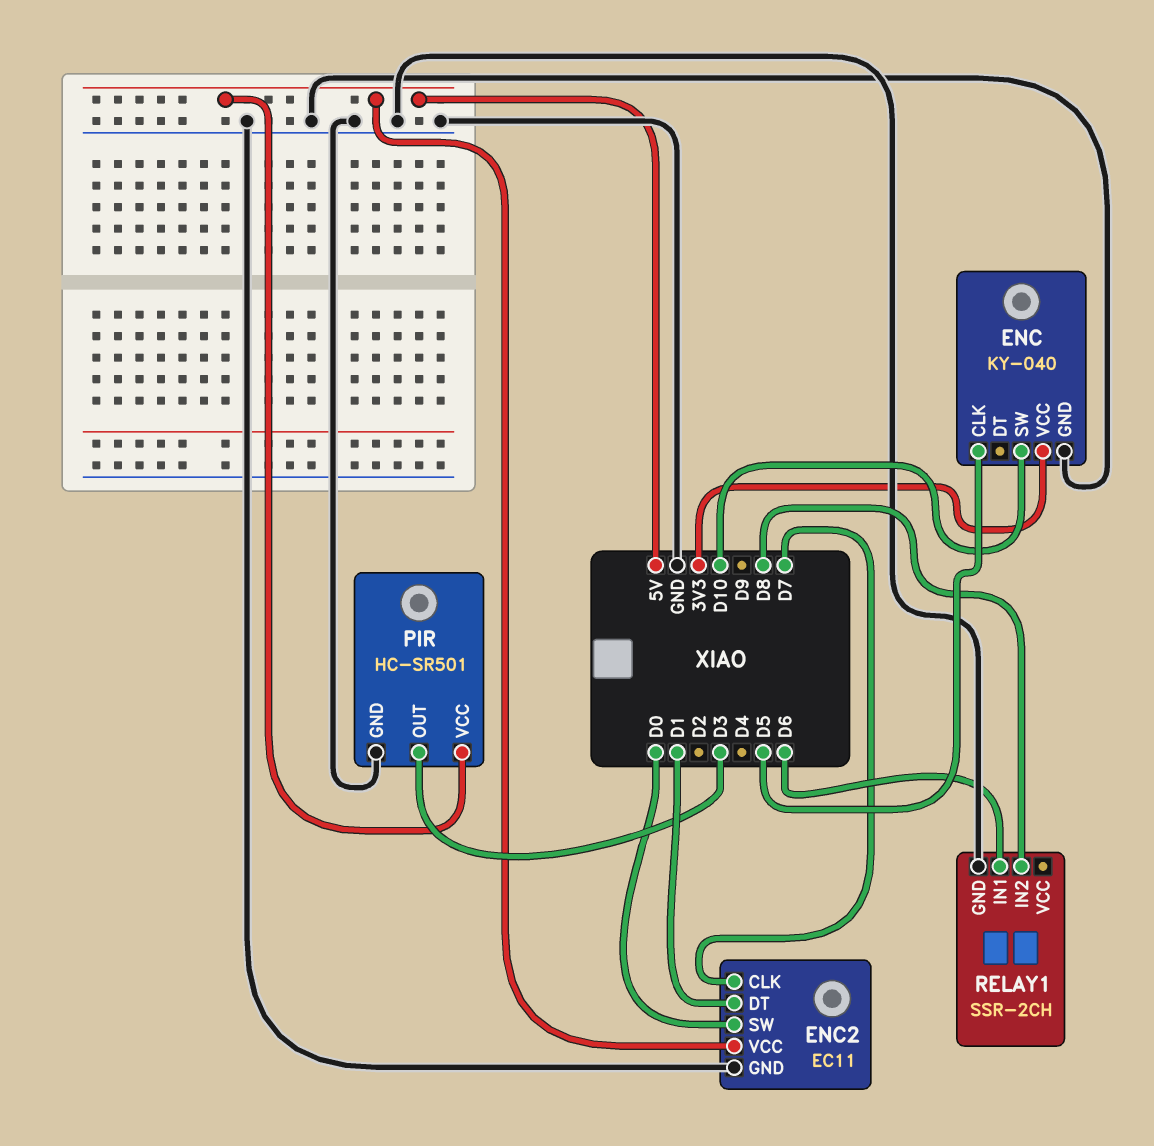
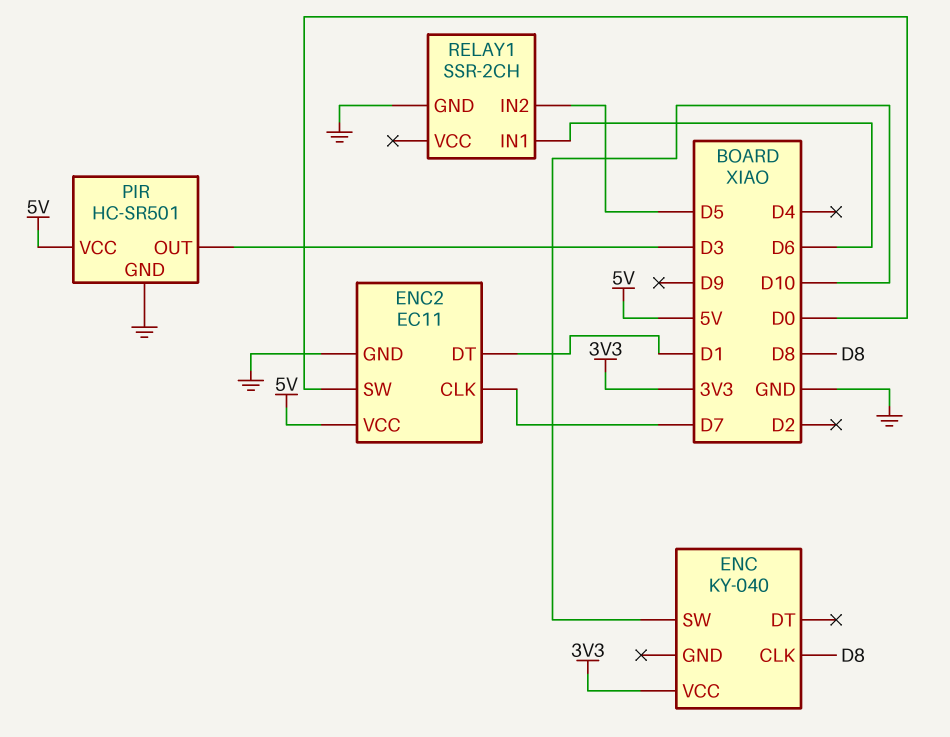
ENC pin CLK: D5 -> D8
ENC pin GND: GND -> none
RELAY1 pin IN2: D8 -> D5

